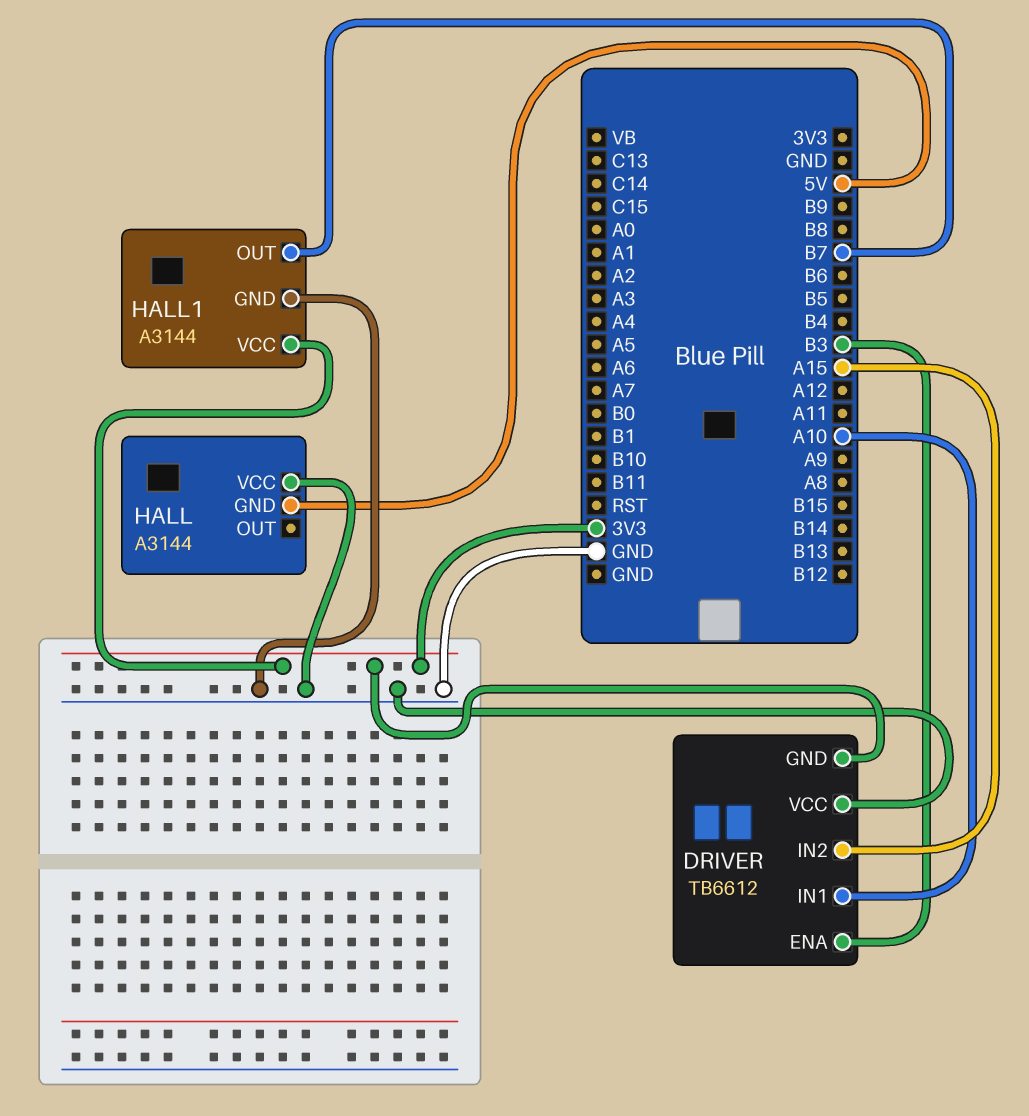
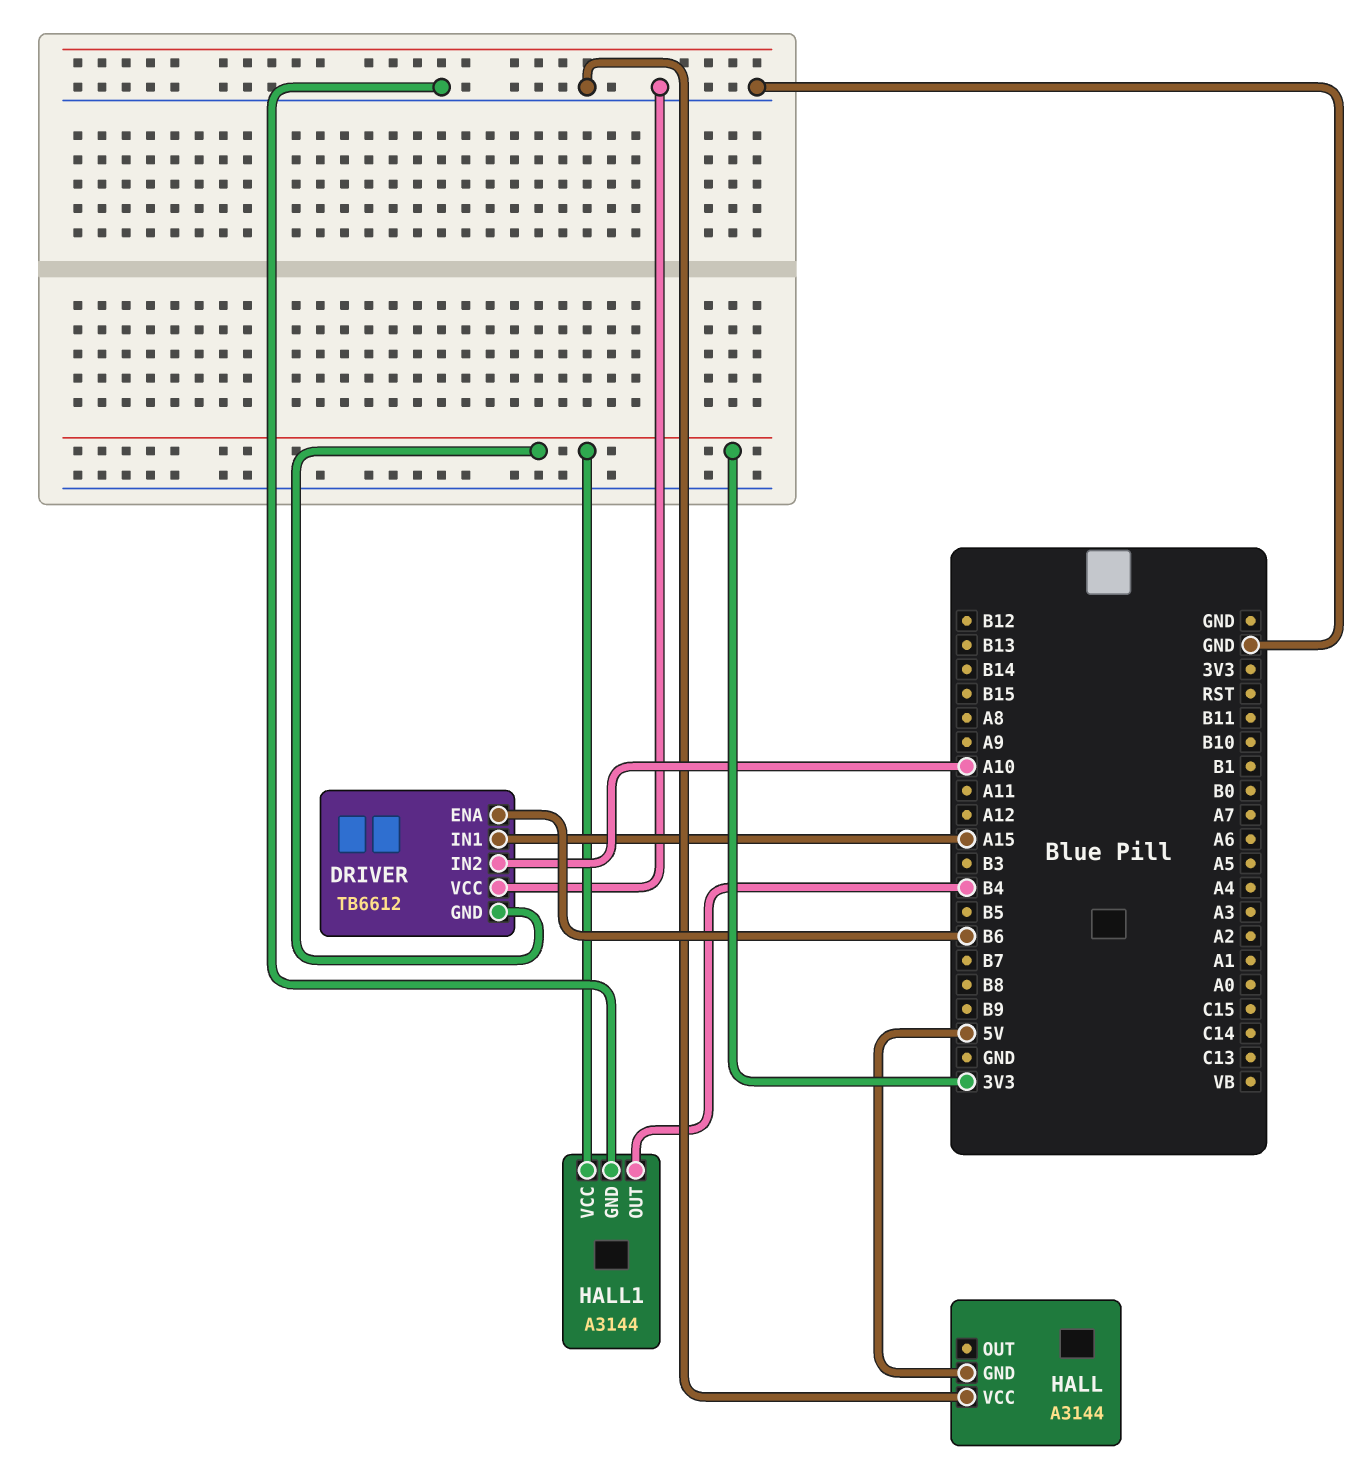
DRIVER pin ENA: B3 -> B6
DRIVER pin IN1: A10 -> A15
DRIVER pin IN2: A15 -> A10
HALL1 pin OUT: B7 -> B4

